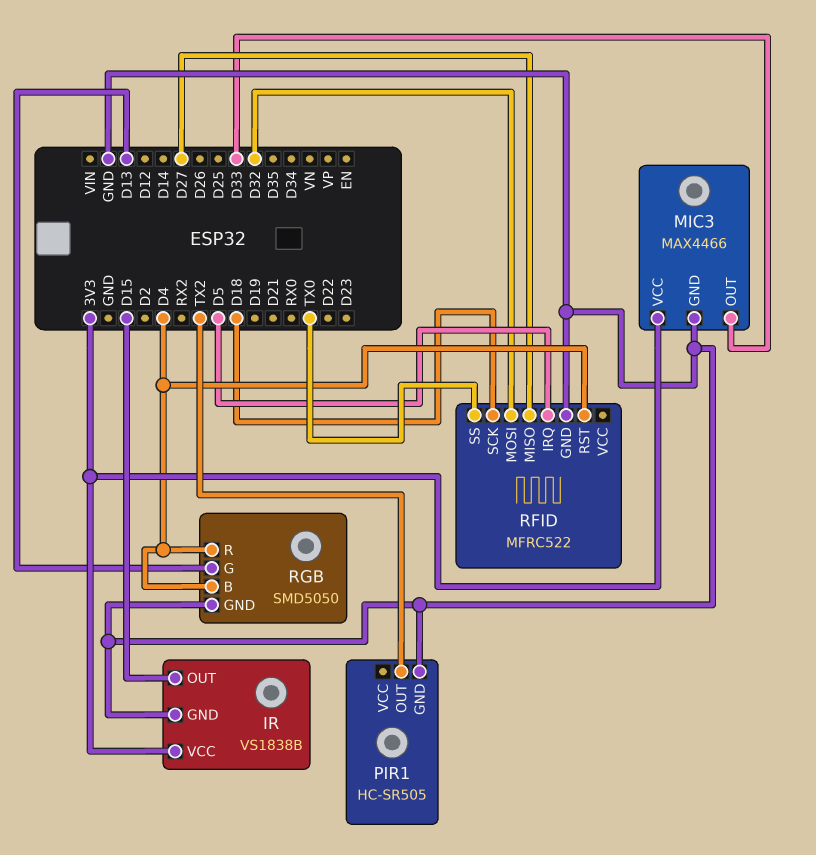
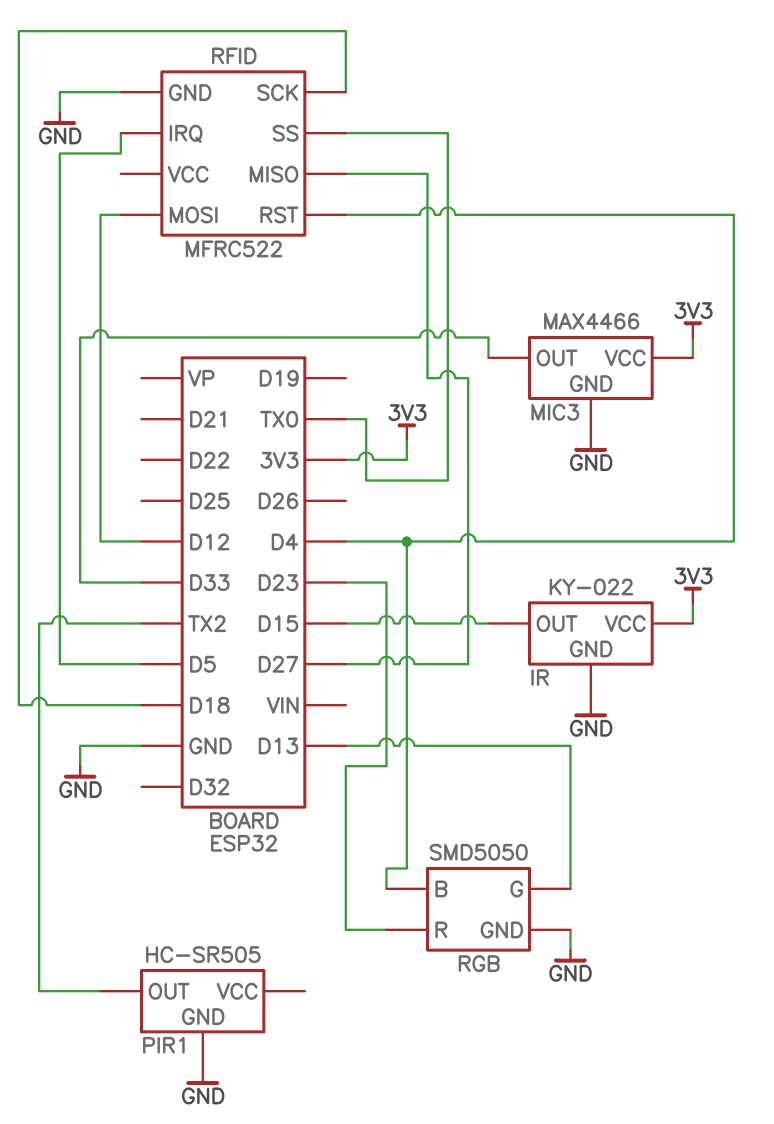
IR: VS1838B -> KY-022
RFID pin MOSI: D32 -> D12
RGB pin R: D4 -> D23

